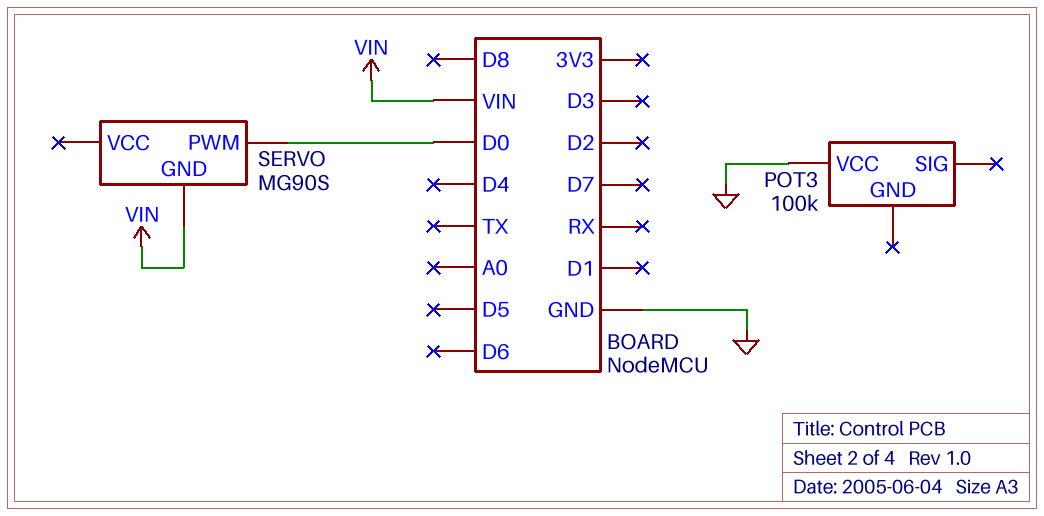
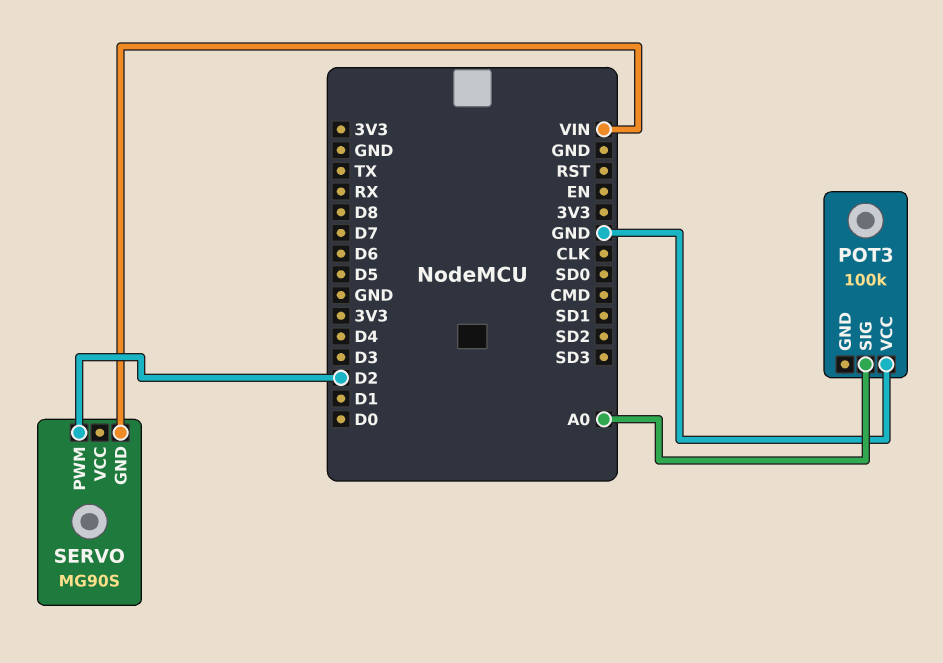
POT3 pin SIG: none -> A0
SERVO pin PWM: D0 -> D2

